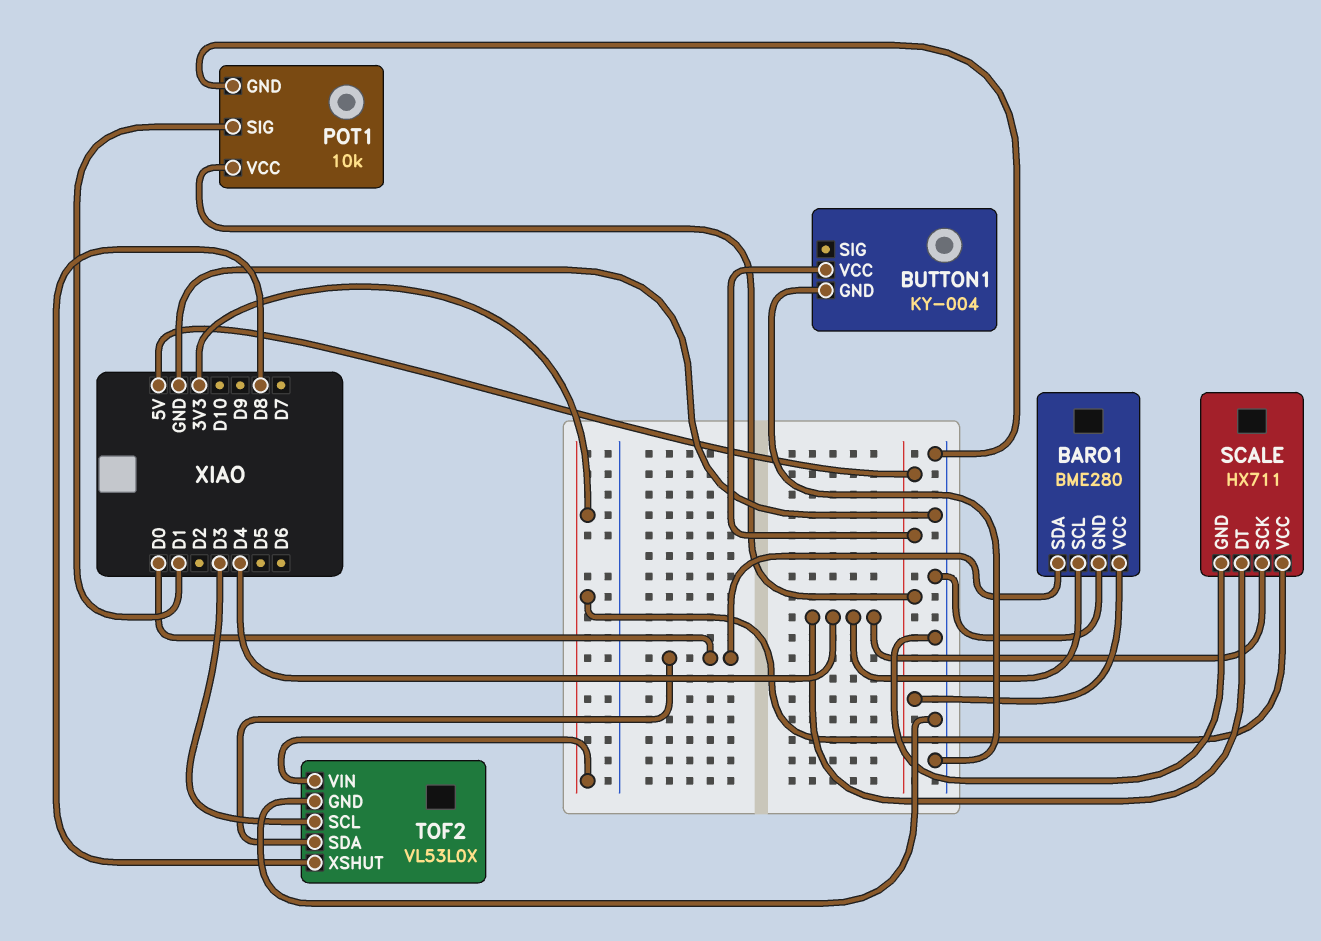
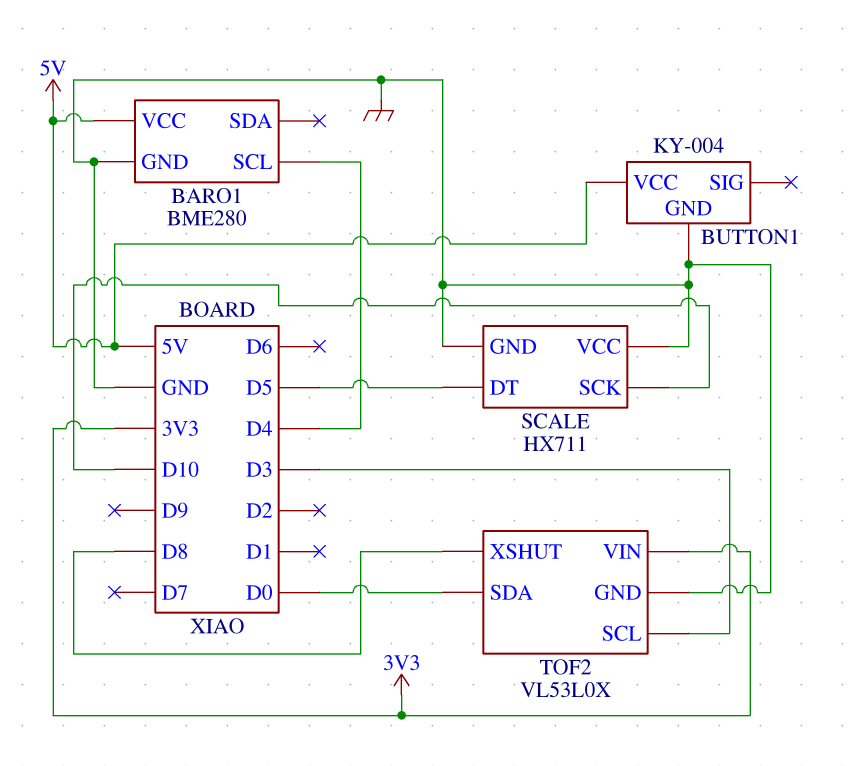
BARO1 pin SDA: D0 -> none
POT1: 10k -> none
POT1 pin GND: GND -> none
POT1 pin SIG: D1 -> none
POT1 pin VCC: 5V -> none
SCALE pin DT: D4 -> D5
SCALE pin SCK: D4 -> D10
SCALE pin VCC: 3V3 -> GND

